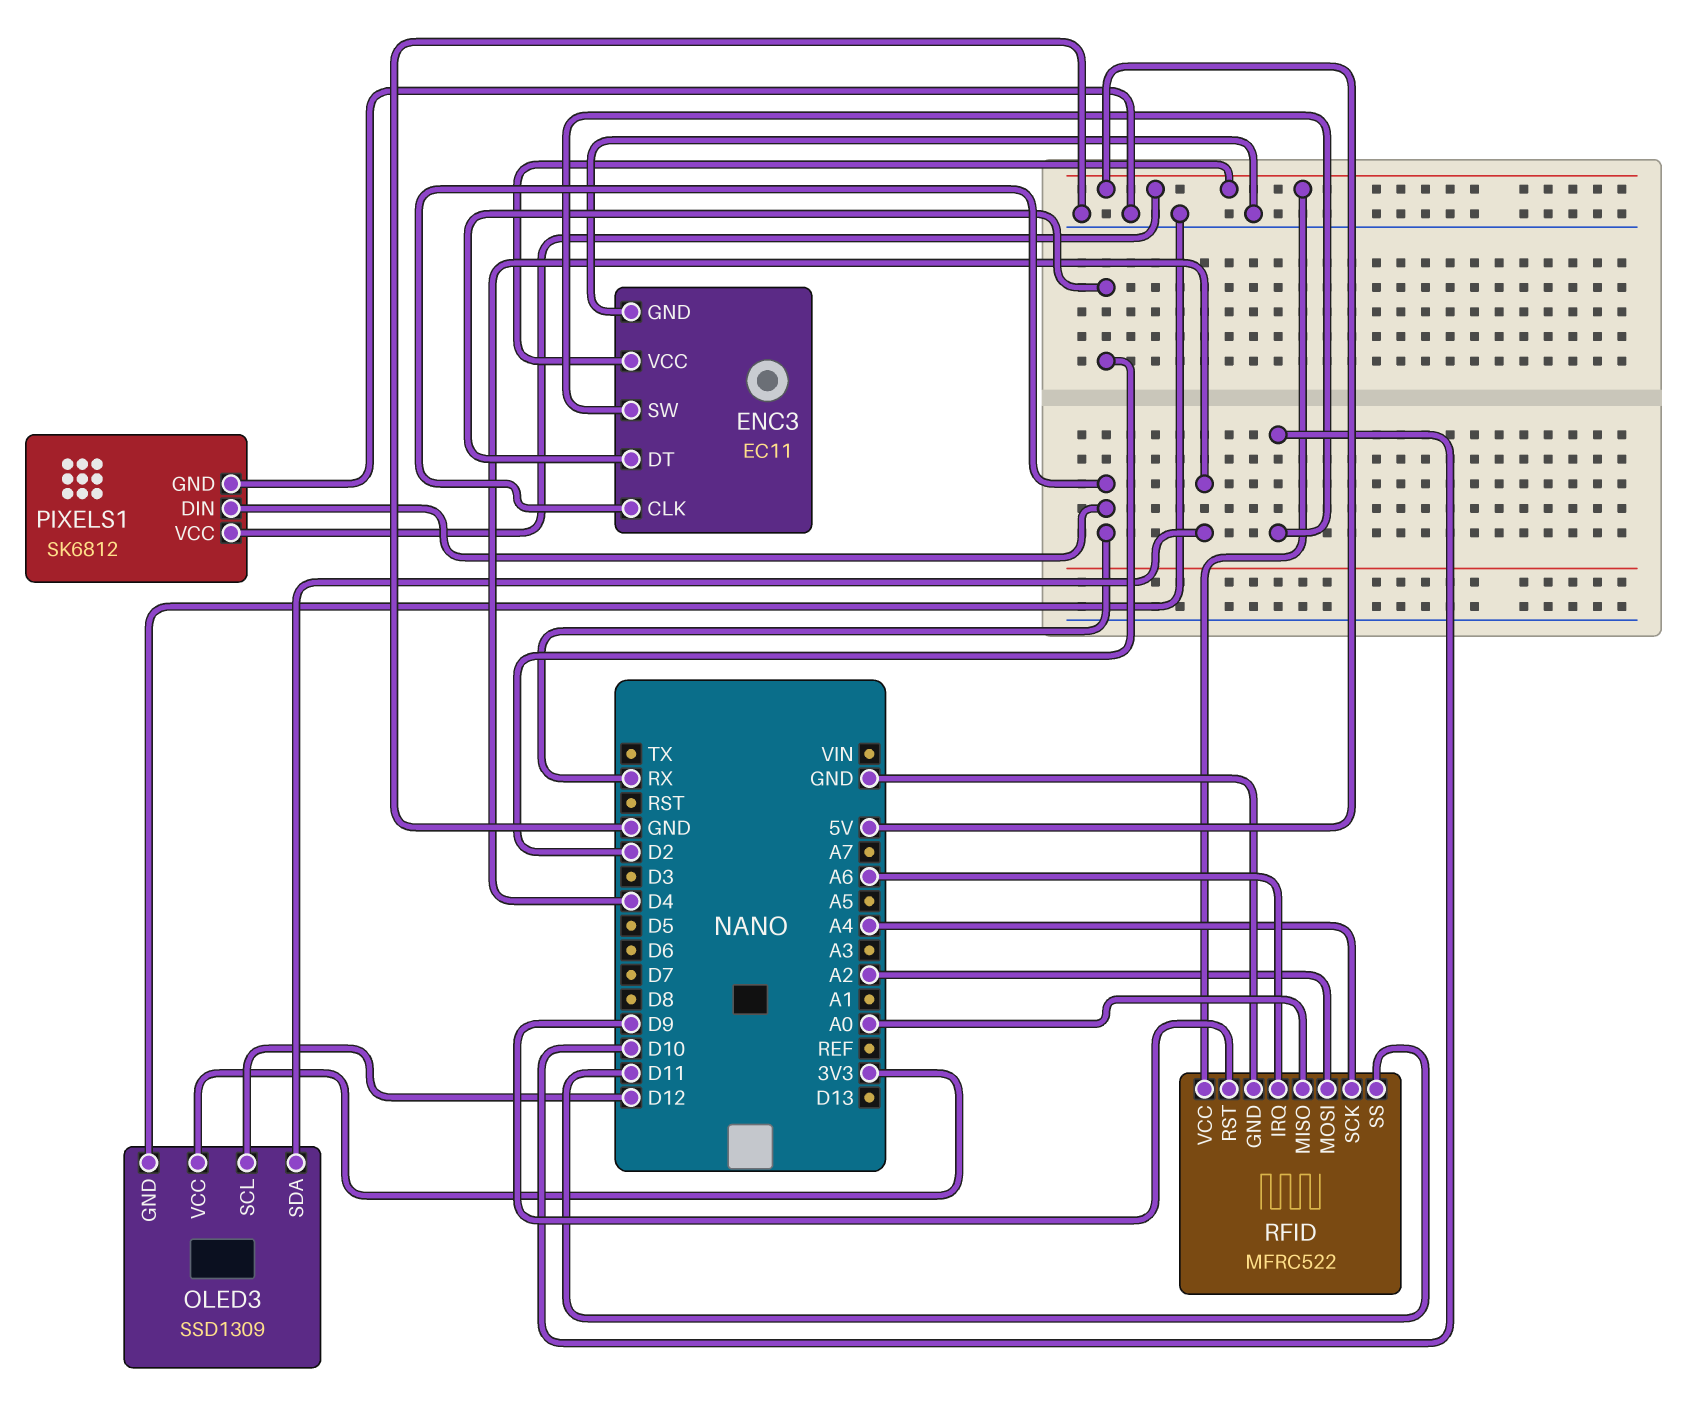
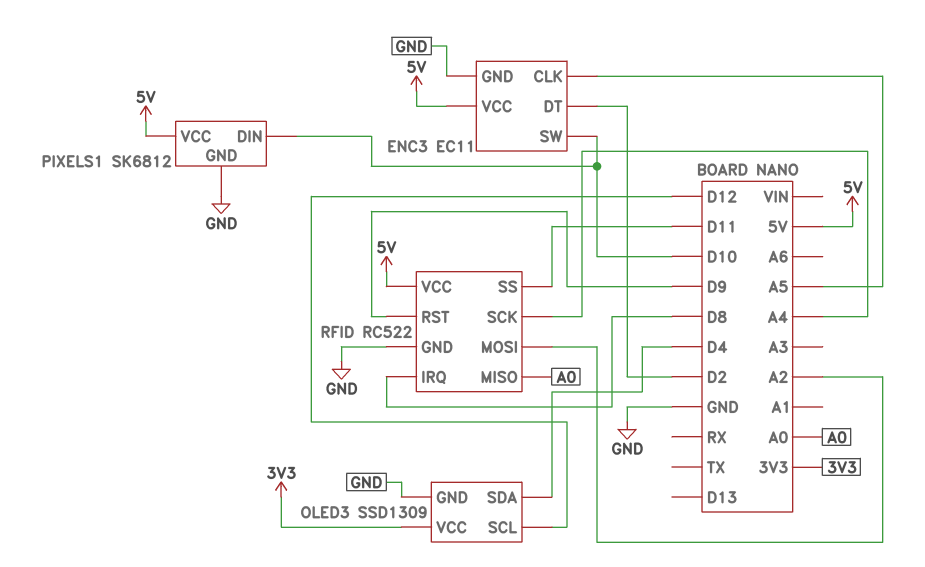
ENC3 pin CLK: RX -> A5
PIXELS1 pin DIN: RX -> D10
RFID: MFRC522 -> RC522
RFID pin IRQ: A6 -> D8

